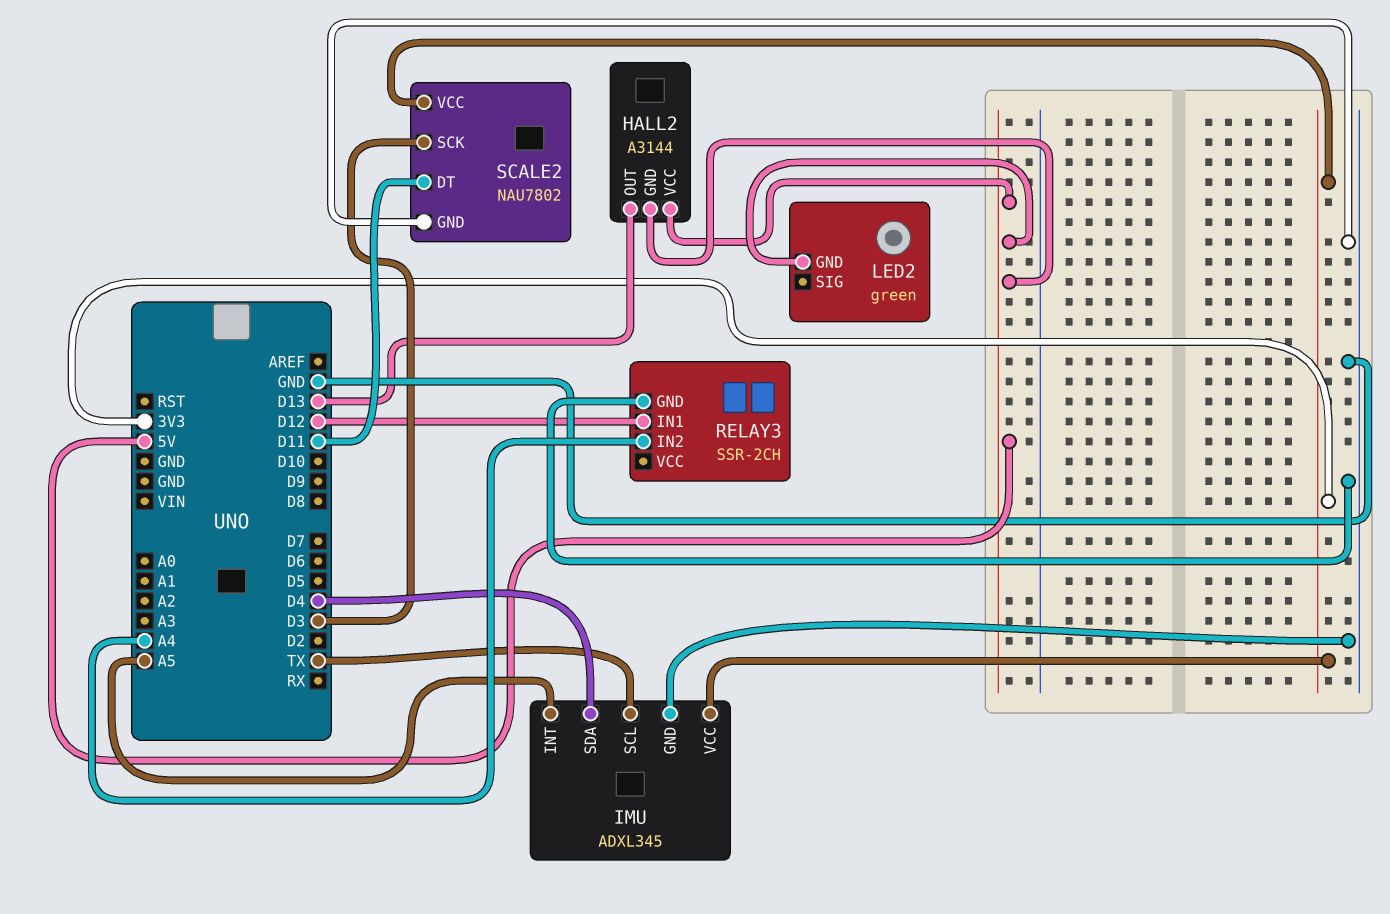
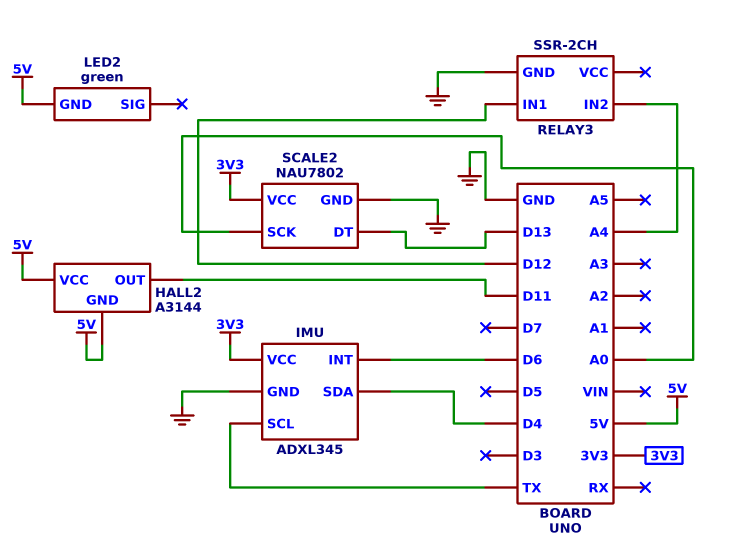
HALL2 pin OUT: D13 -> D11
IMU pin INT: A5 -> D6
SCALE2 pin DT: D11 -> D13
SCALE2 pin SCK: D3 -> A0

